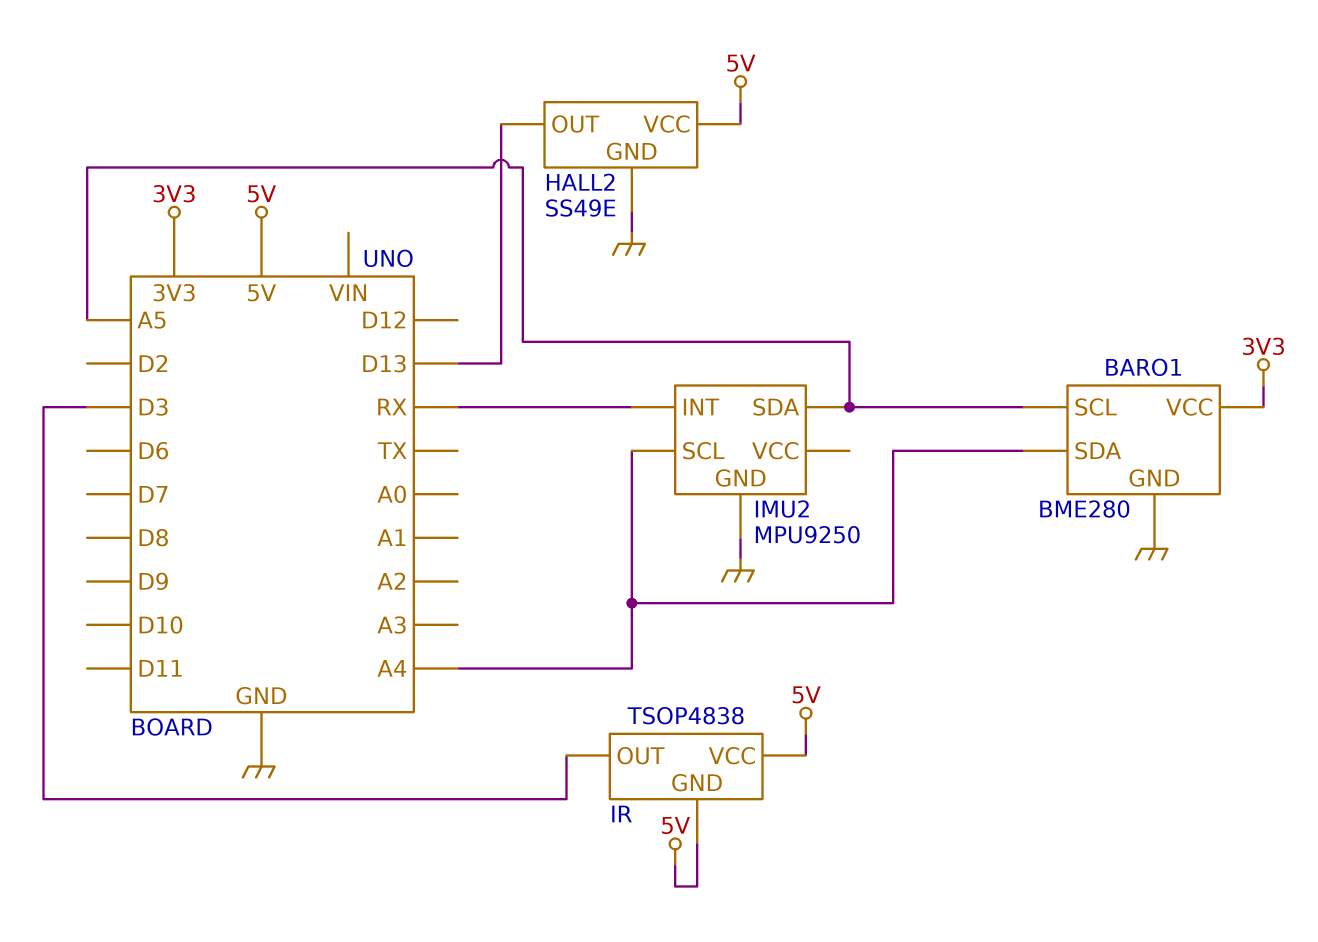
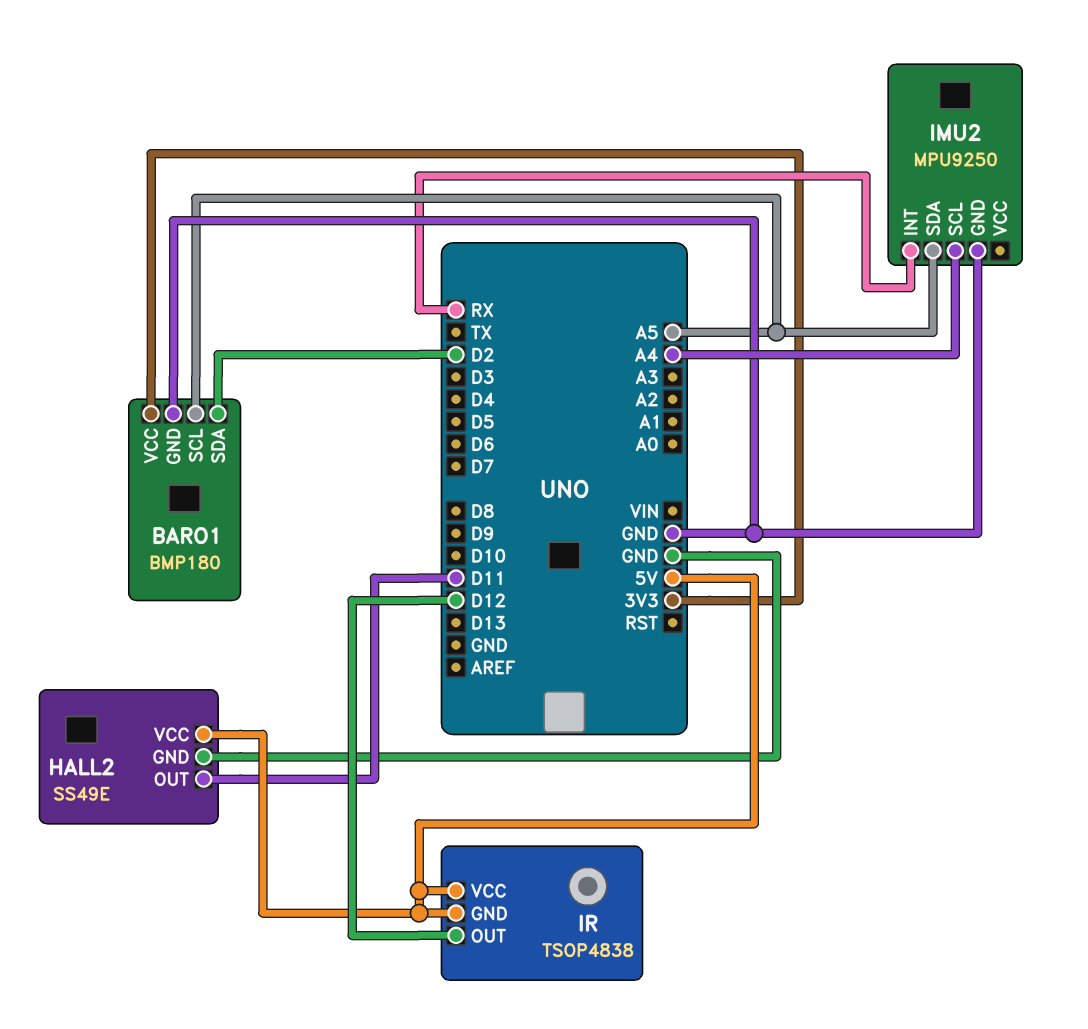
BARO1: BME280 -> BMP180
BARO1 pin SDA: A4 -> D2
HALL2 pin OUT: D13 -> D11
IR pin OUT: D3 -> D12

